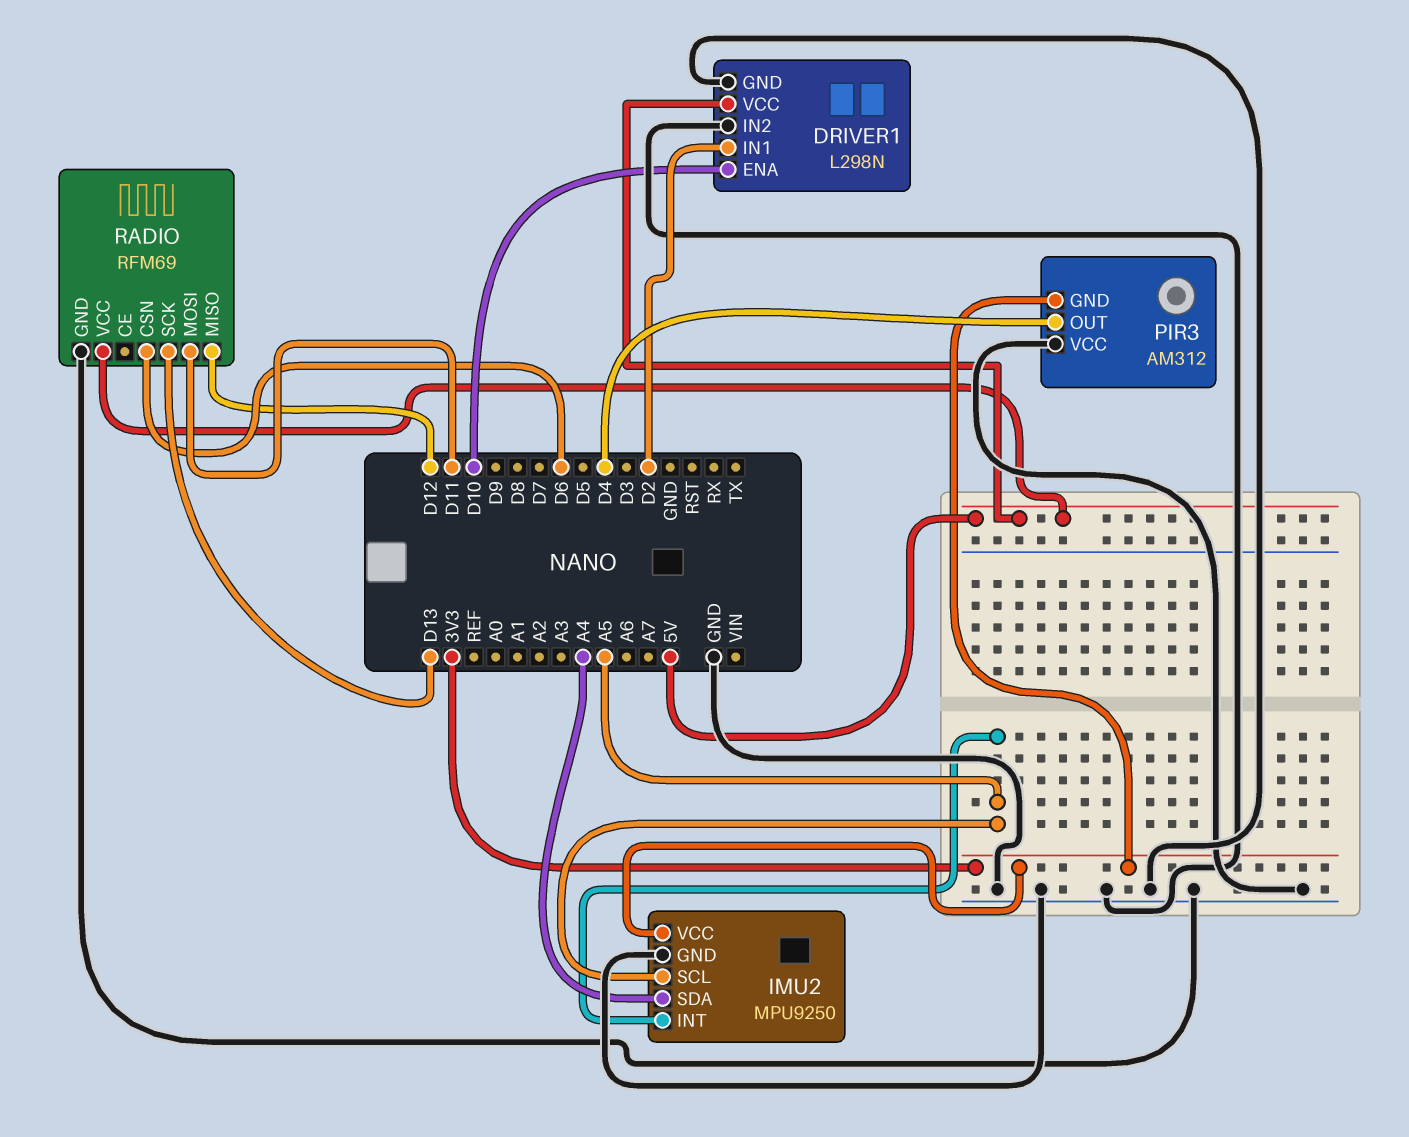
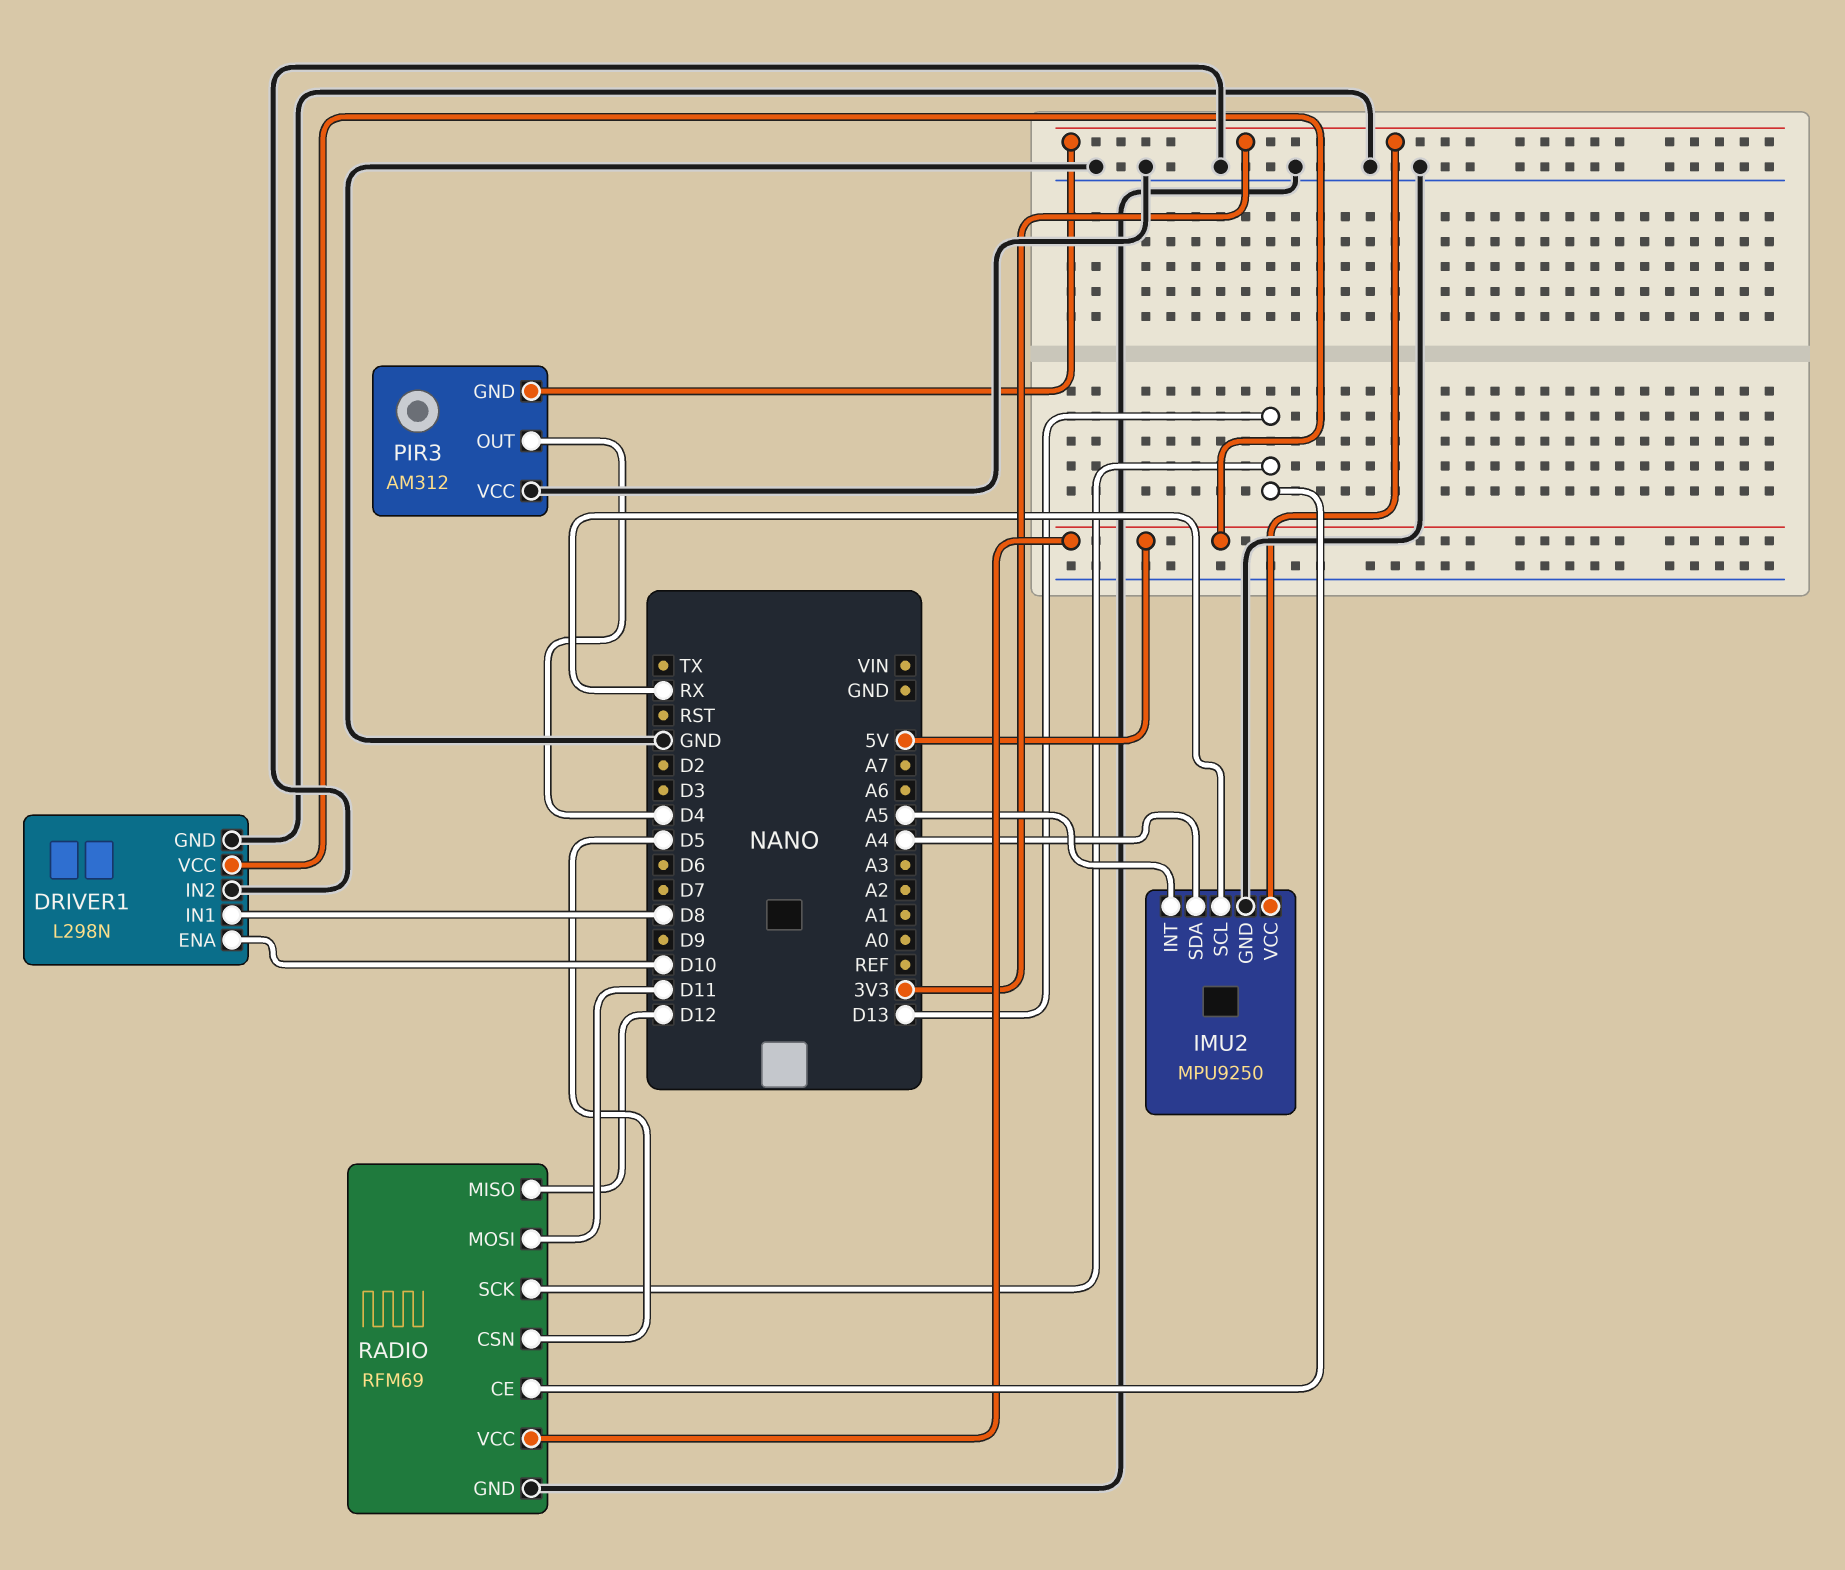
DRIVER1 pin IN1: D2 -> D8
IMU2 pin SCL: A5 -> RX
RADIO pin CE: none -> D13
RADIO pin CSN: D6 -> D5

